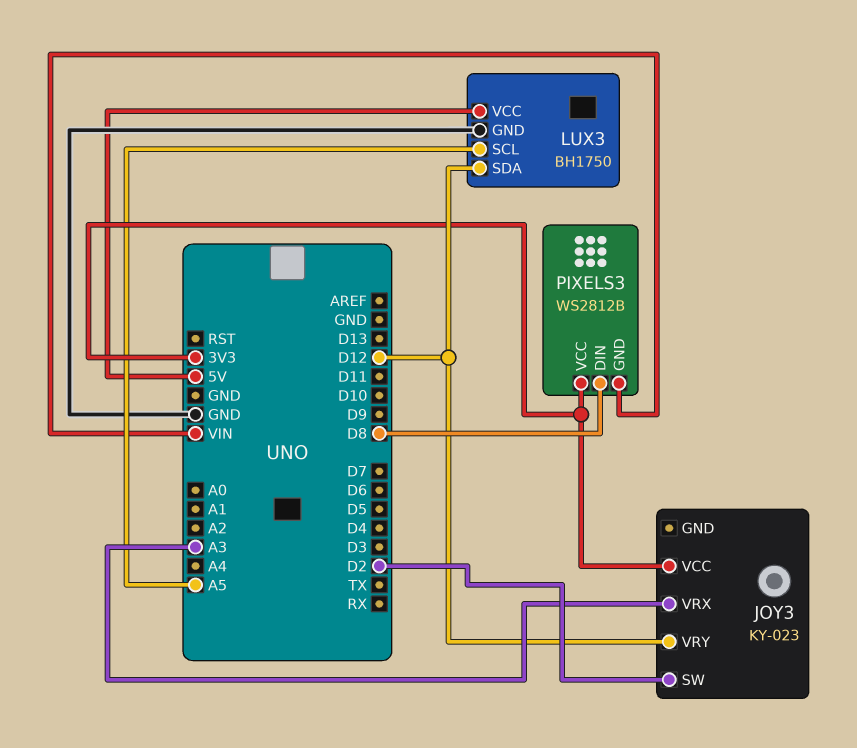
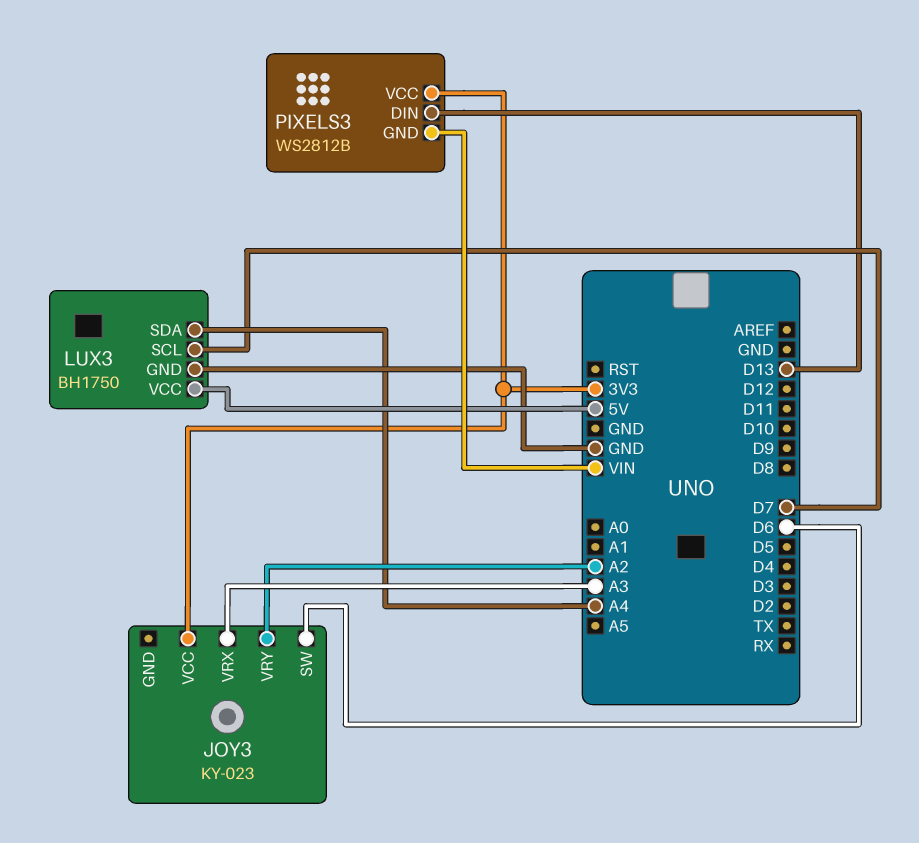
JOY3 pin SW: D2 -> D6
JOY3 pin VRY: D12 -> A2
LUX3 pin SCL: A5 -> D7
LUX3 pin SDA: D12 -> A4
PIXELS3 pin DIN: D8 -> D13

